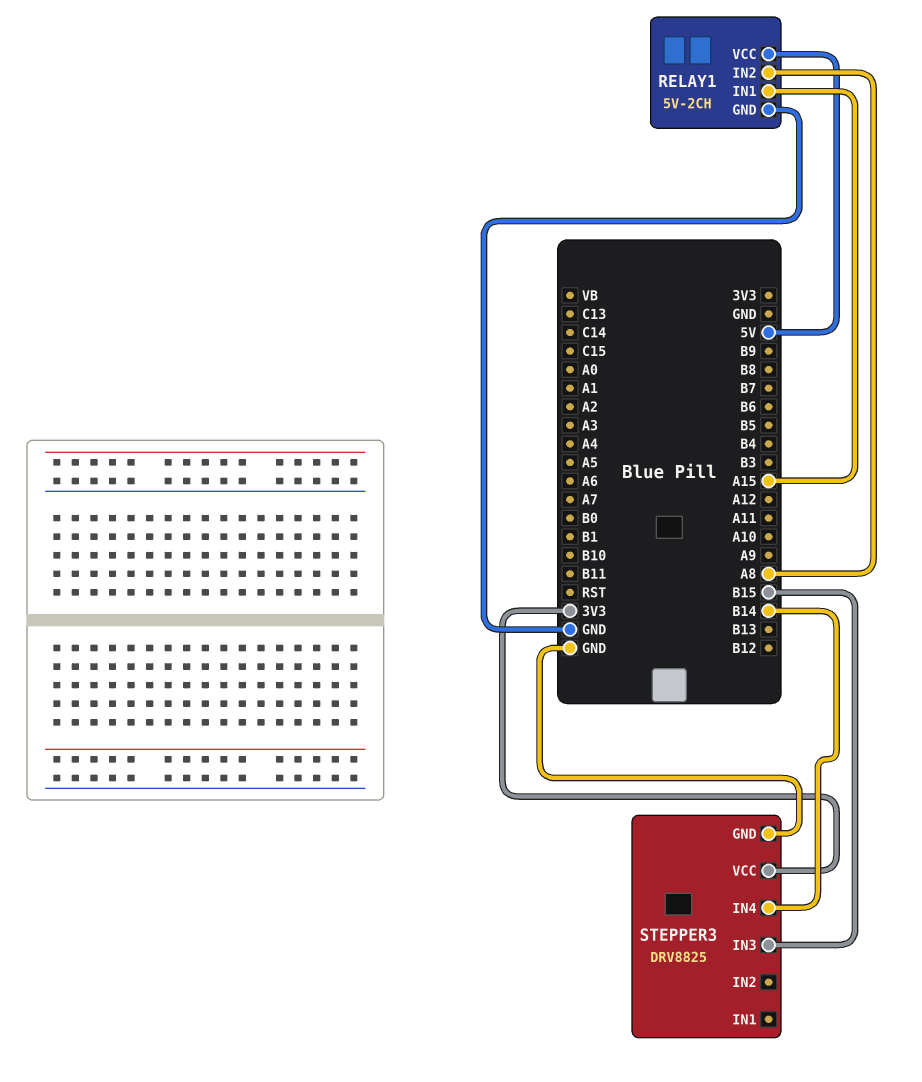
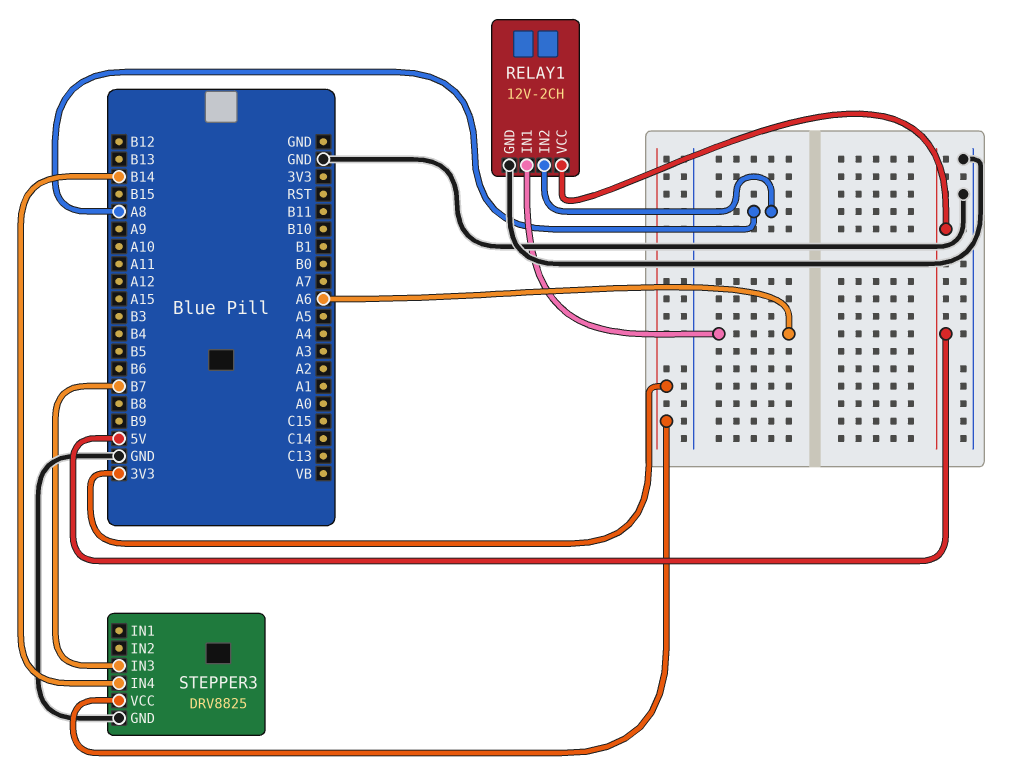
RELAY1: 5V-2CH -> 12V-2CH
RELAY1 pin IN1: A15 -> A6
STEPPER3 pin IN3: B15 -> B7

